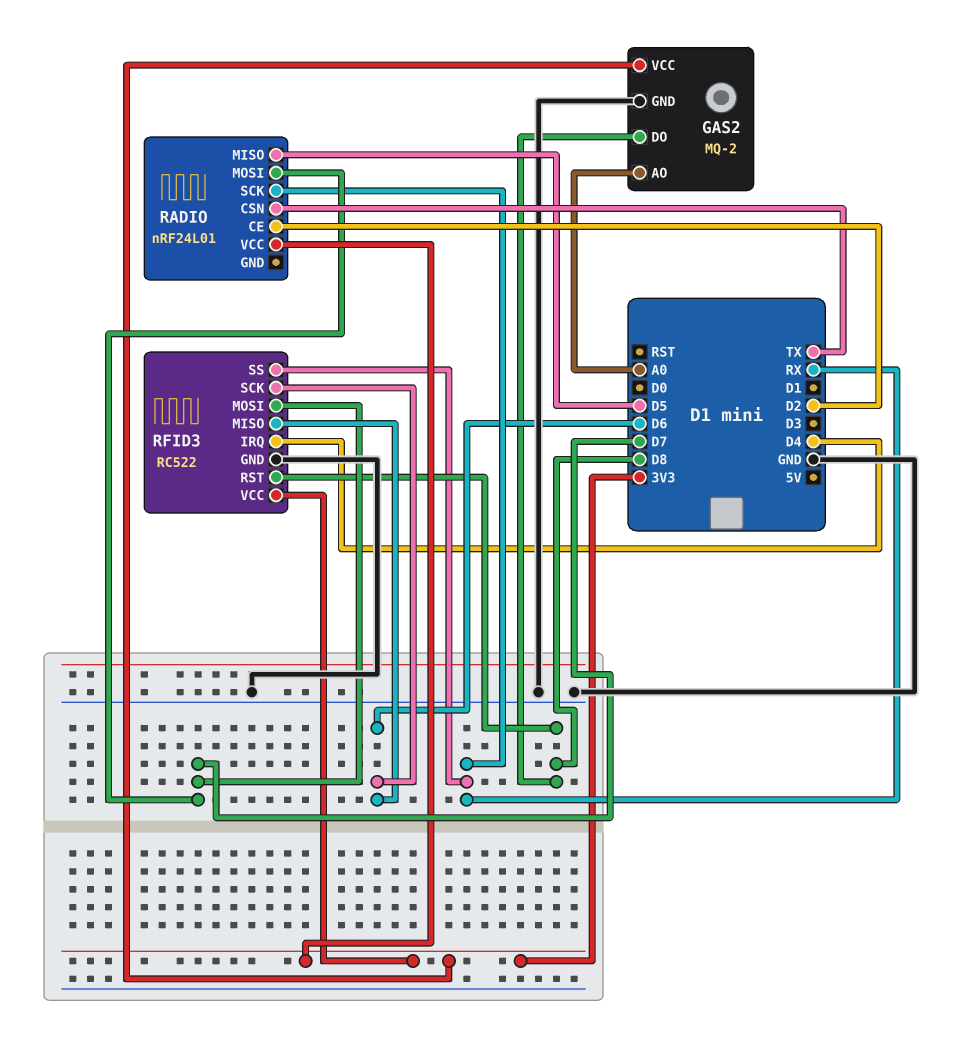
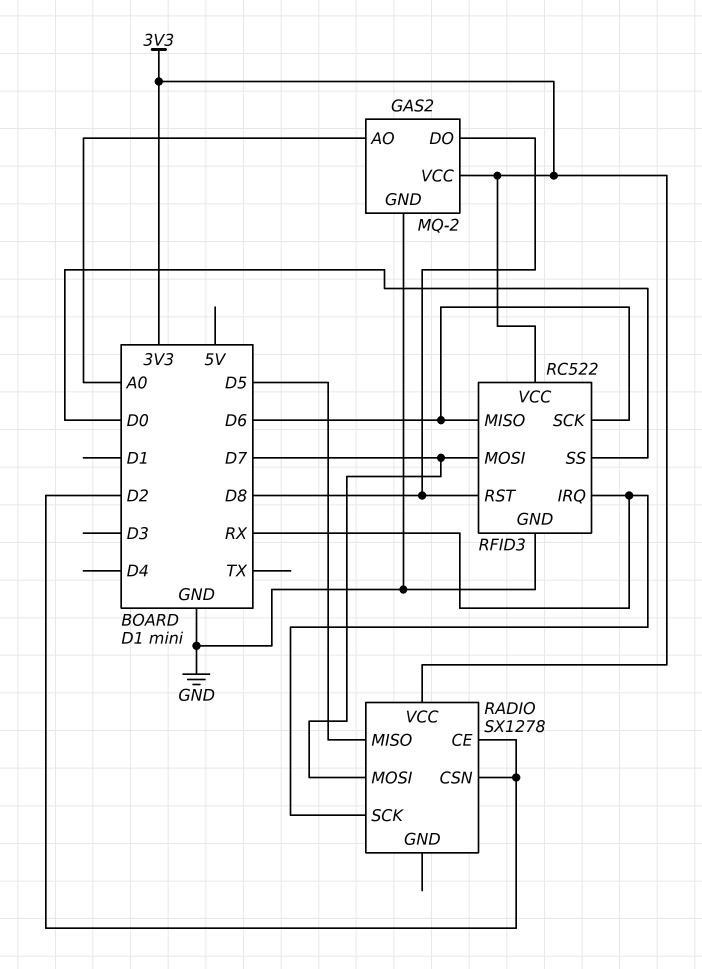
RADIO: nRF24L01 -> SX1278
RADIO pin CSN: TX -> D2
RFID3 pin IRQ: D4 -> RX
RFID3 pin SS: RX -> D0

